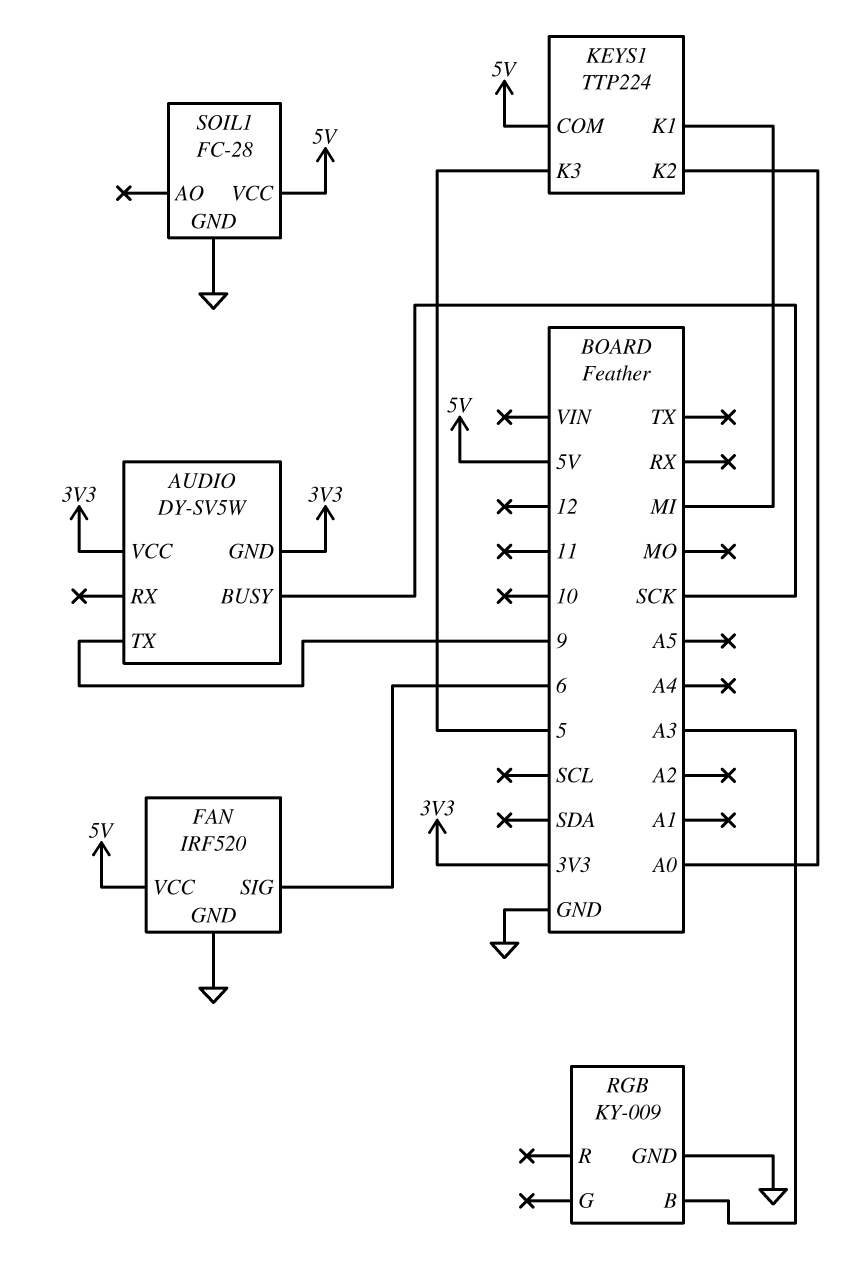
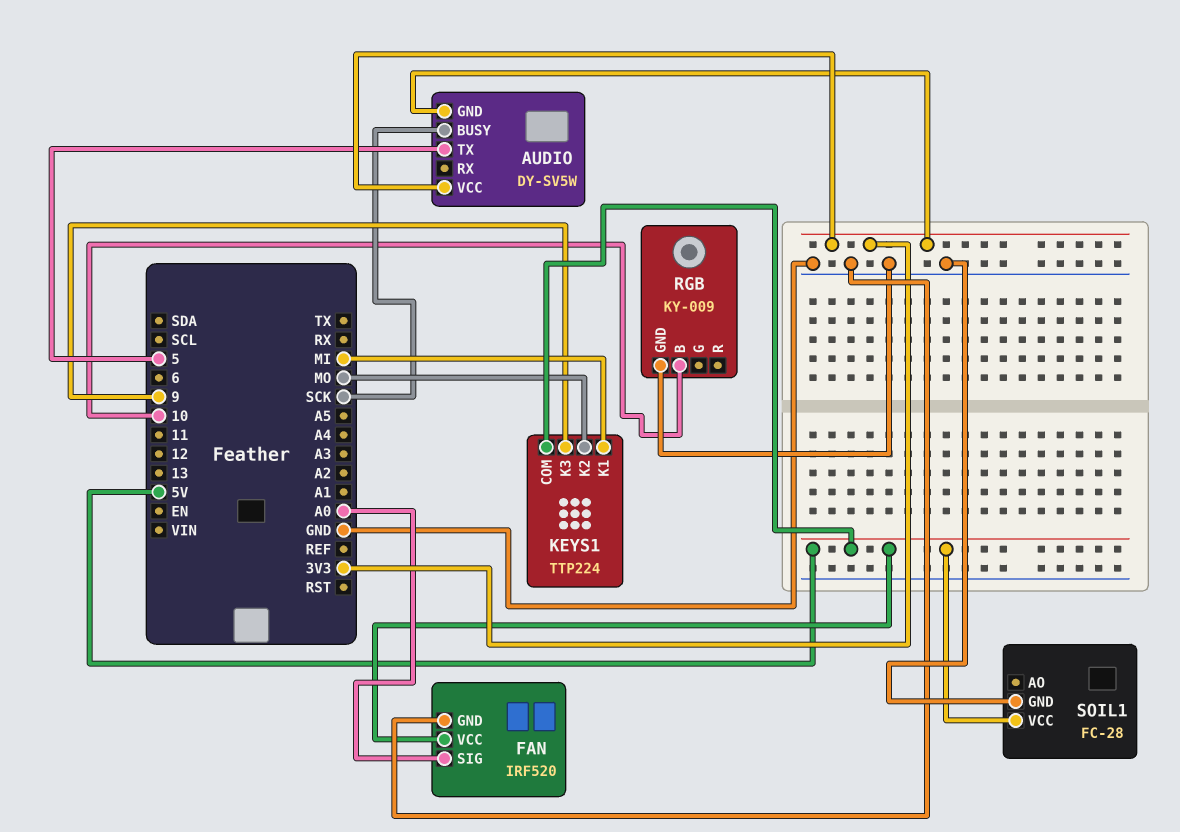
AUDIO pin TX: 9 -> 5
FAN pin SIG: 6 -> A0
KEYS1 pin K2: A0 -> MO
KEYS1 pin K3: 5 -> 9
RGB pin B: A3 -> 10

